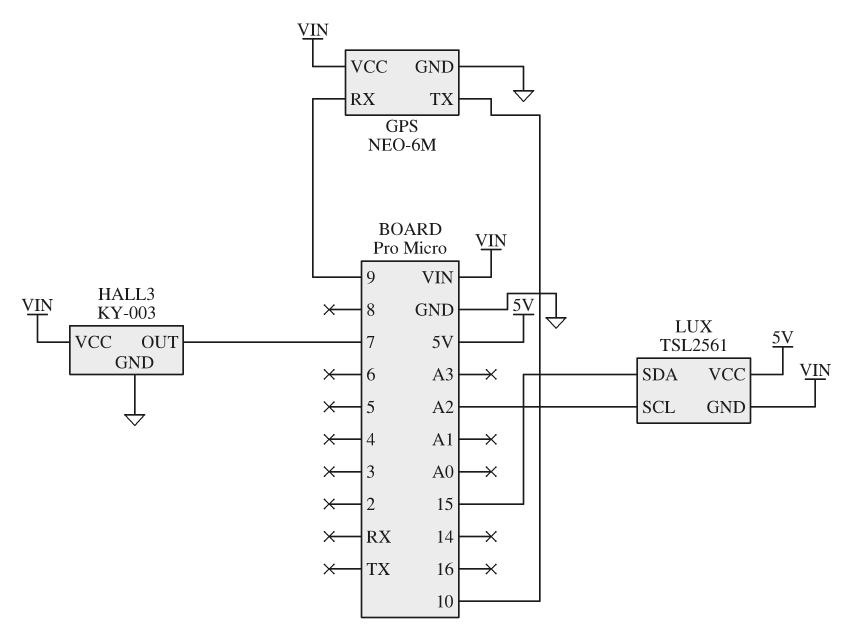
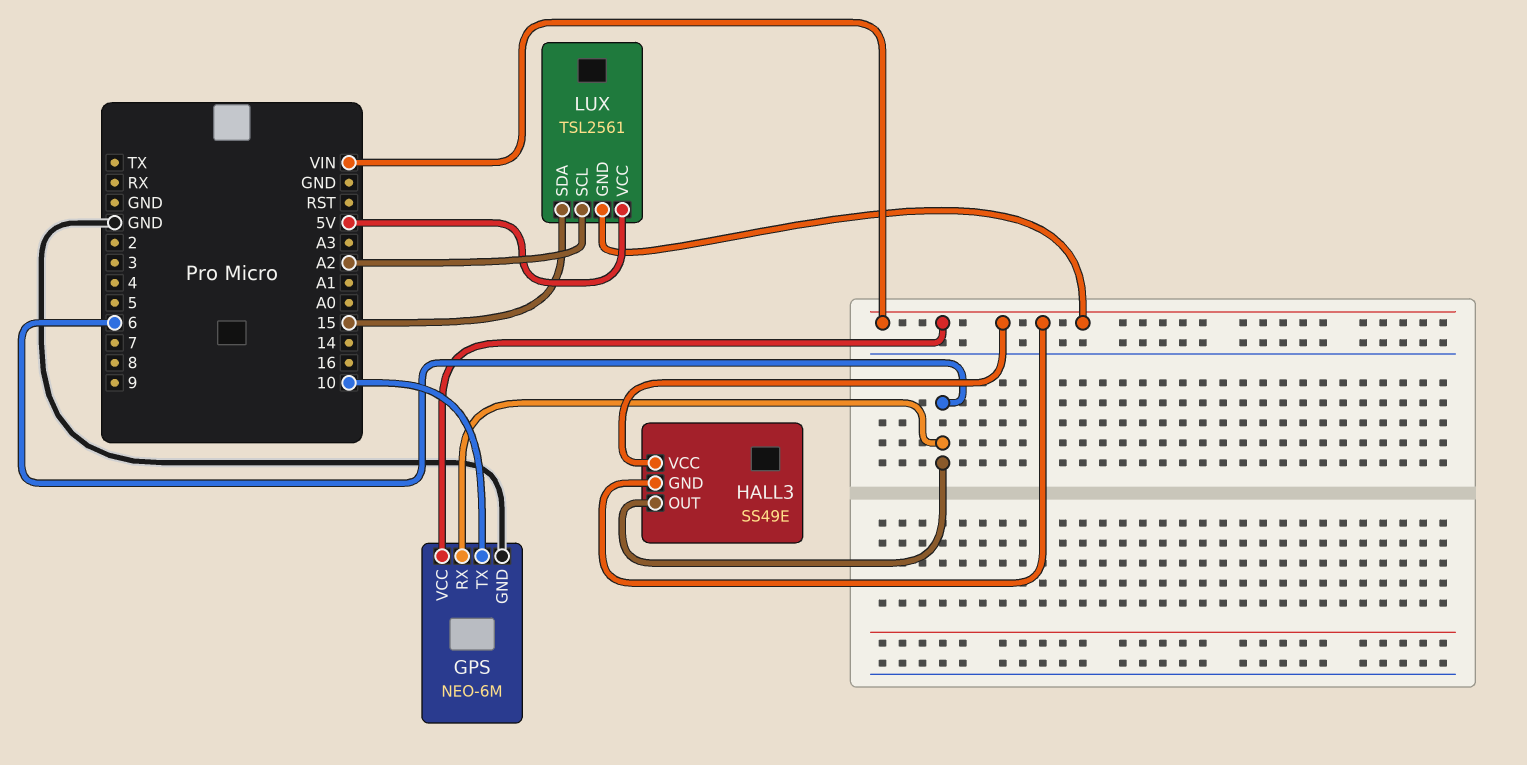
GPS pin RX: 9 -> 6
HALL3: KY-003 -> SS49E
HALL3 pin GND: GND -> VIN
HALL3 pin OUT: 7 -> 6

